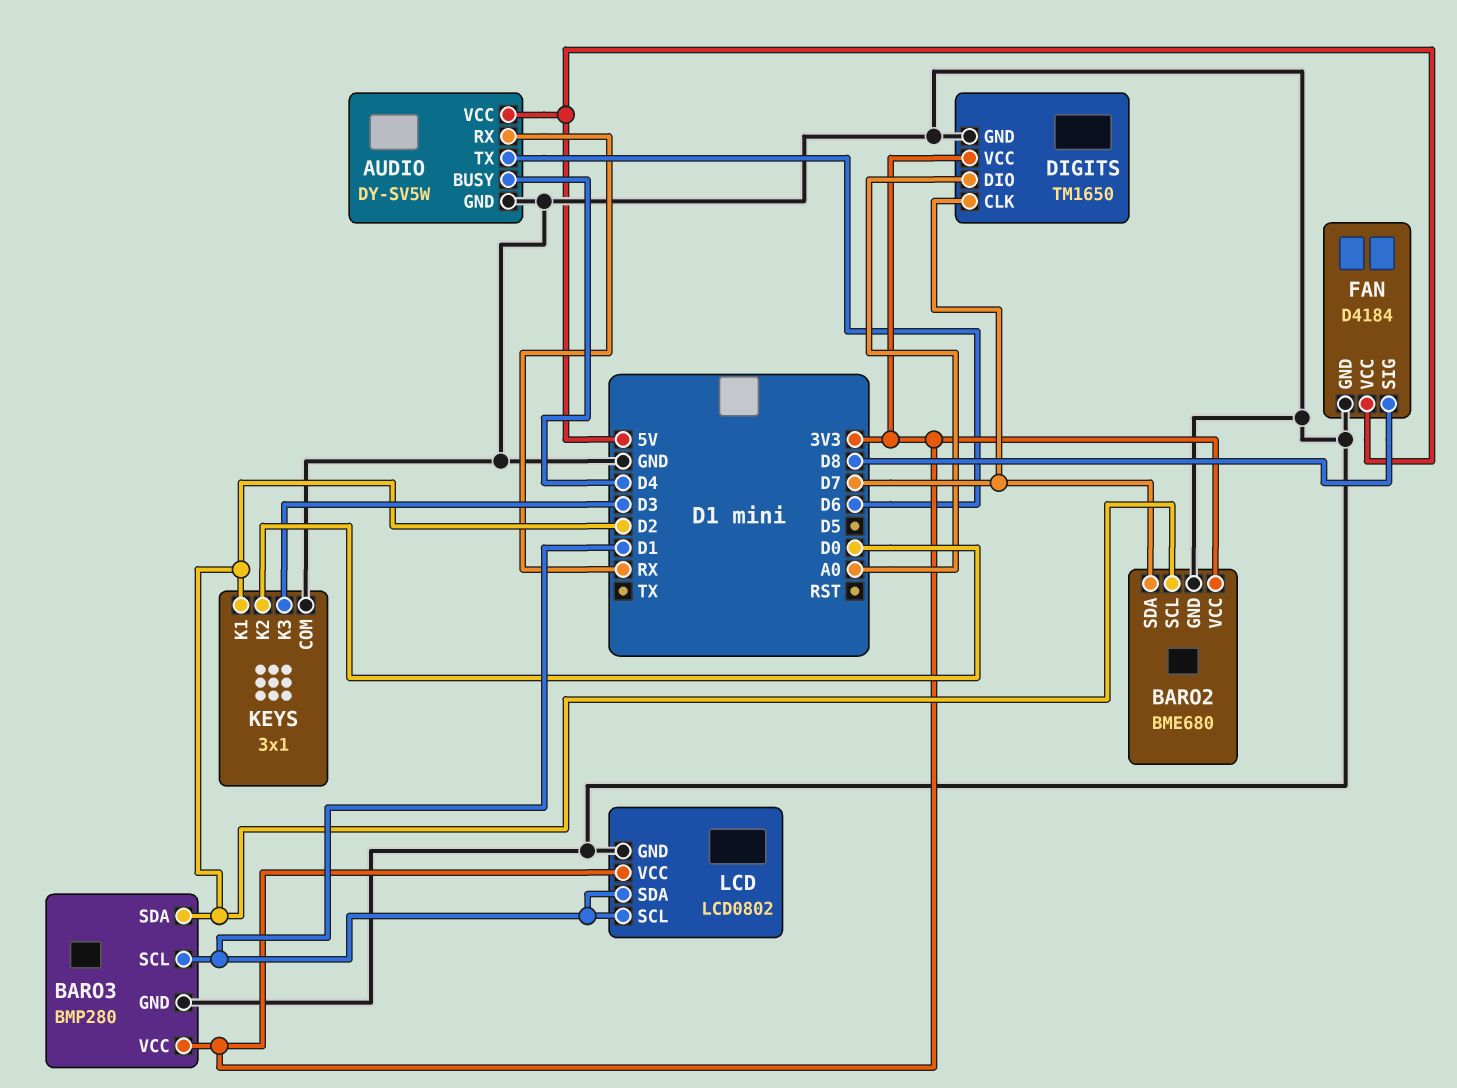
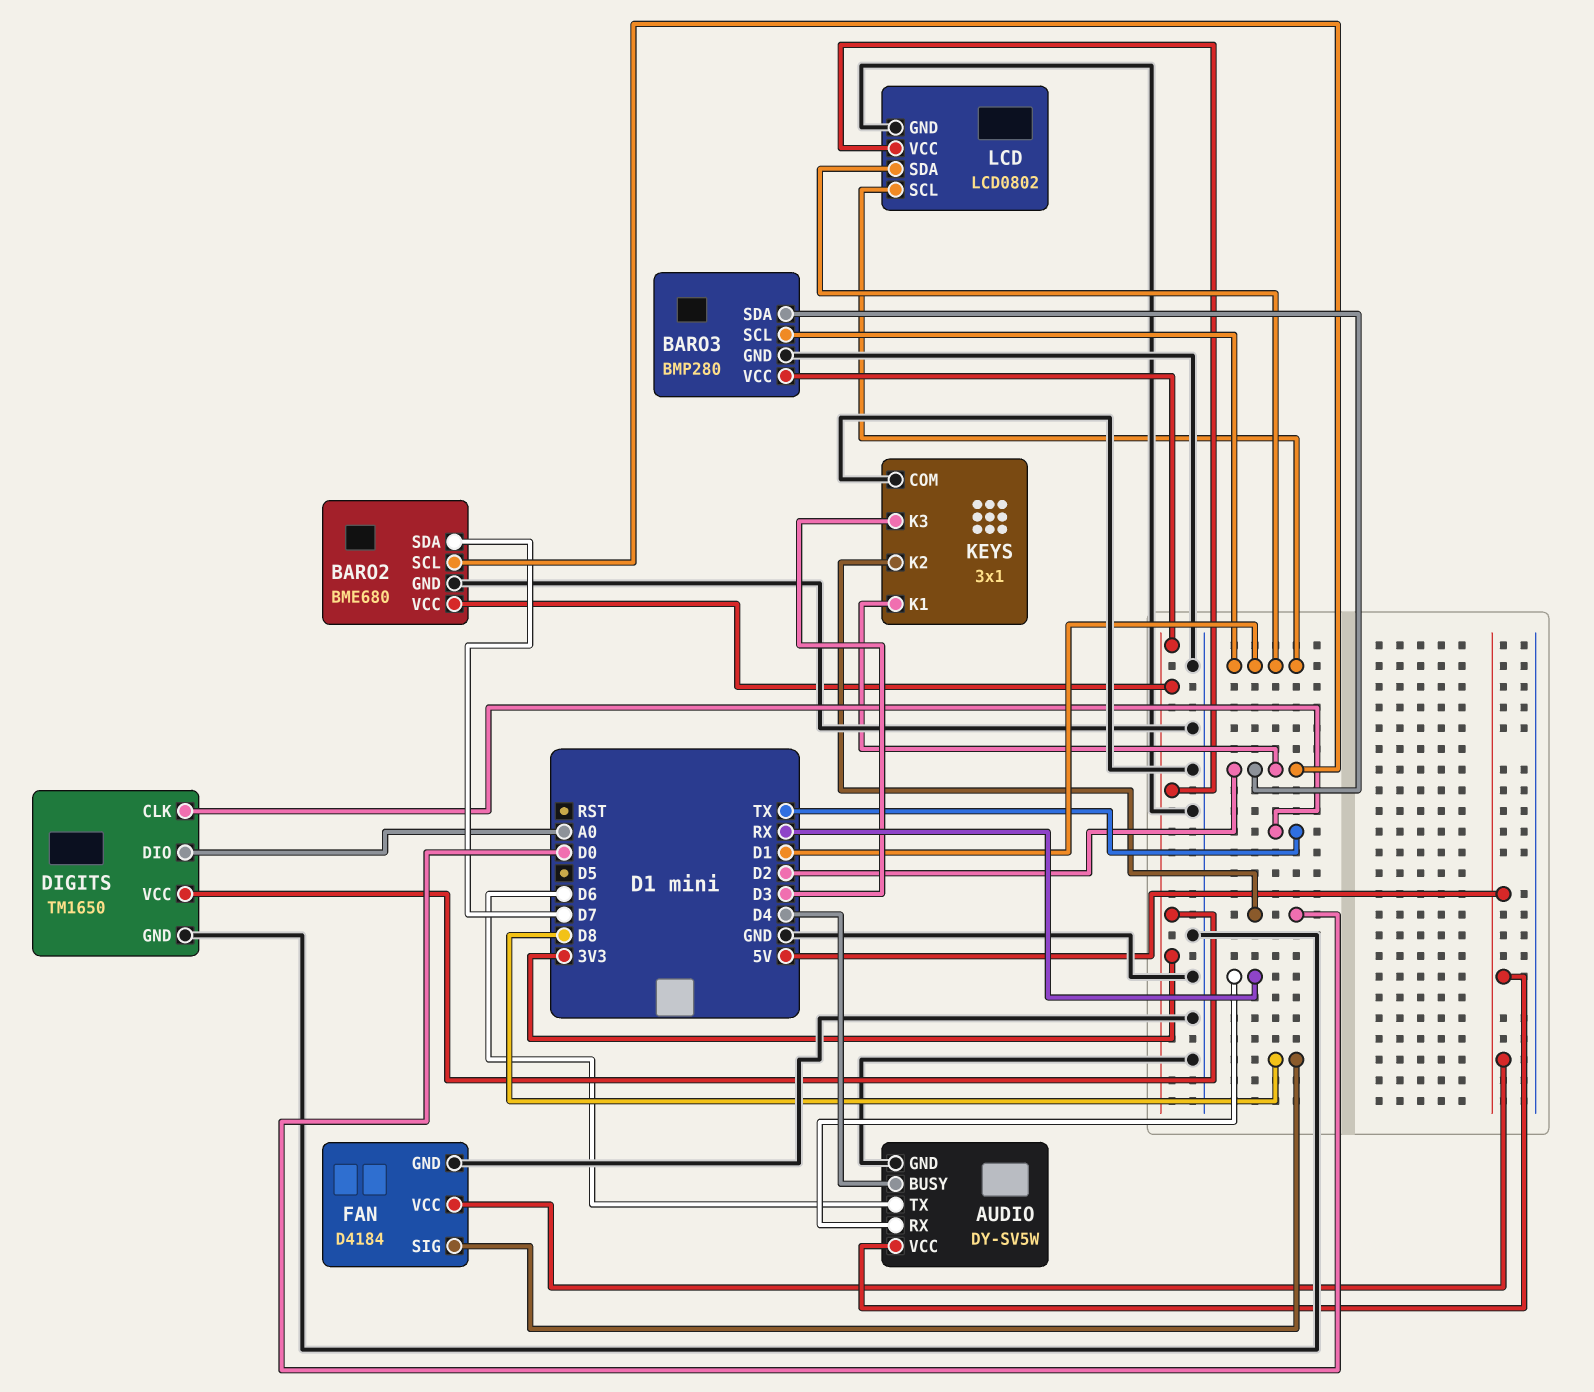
DIGITS pin CLK: D7 -> TX

